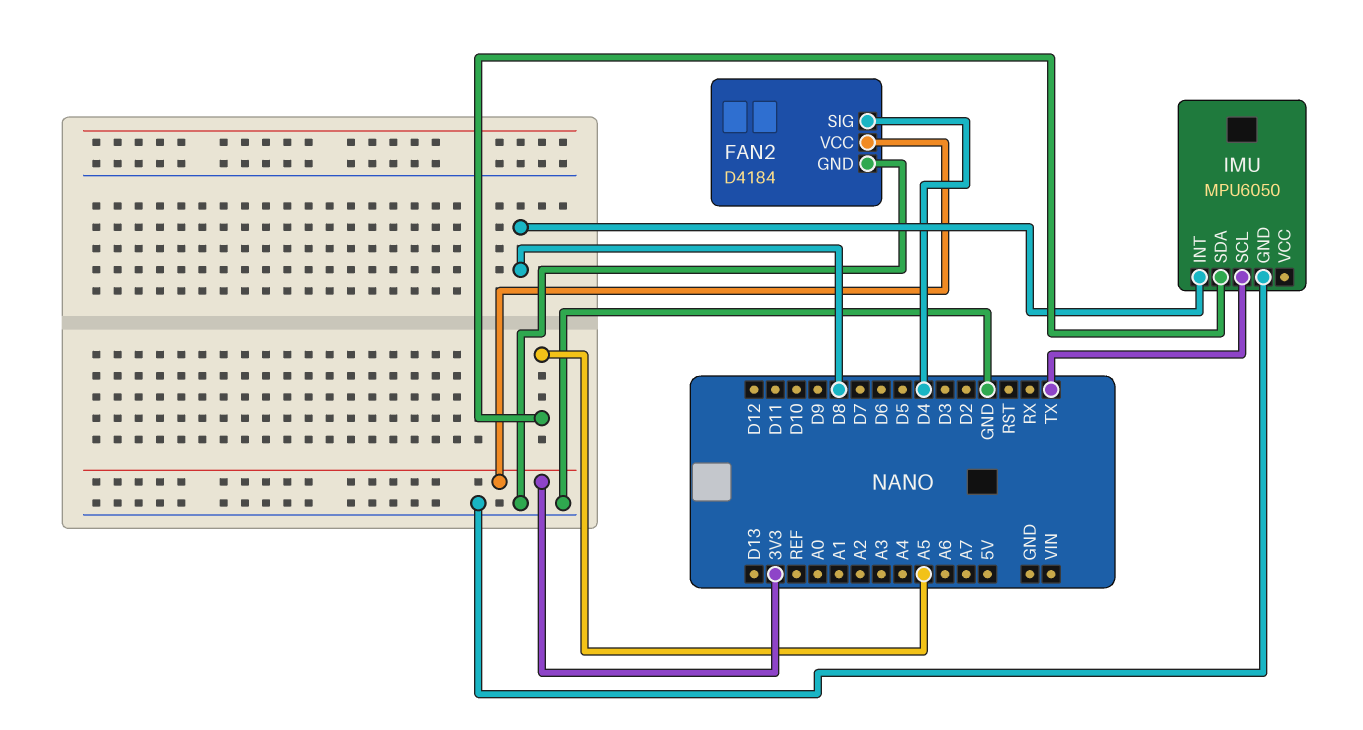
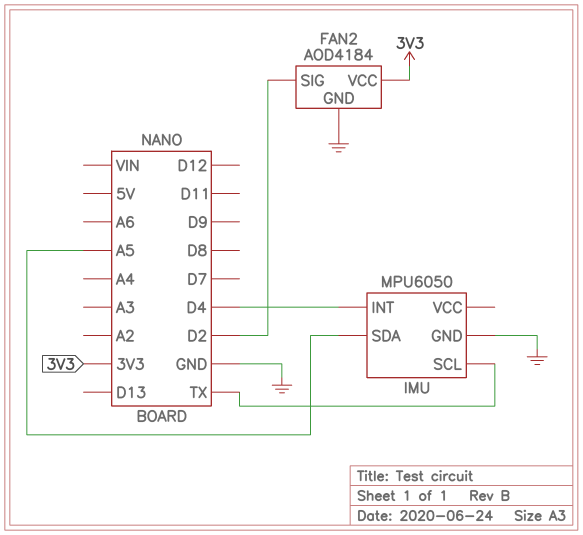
FAN2: D4184 -> AOD4184
FAN2 pin SIG: D4 -> D2
IMU pin INT: D8 -> D4

